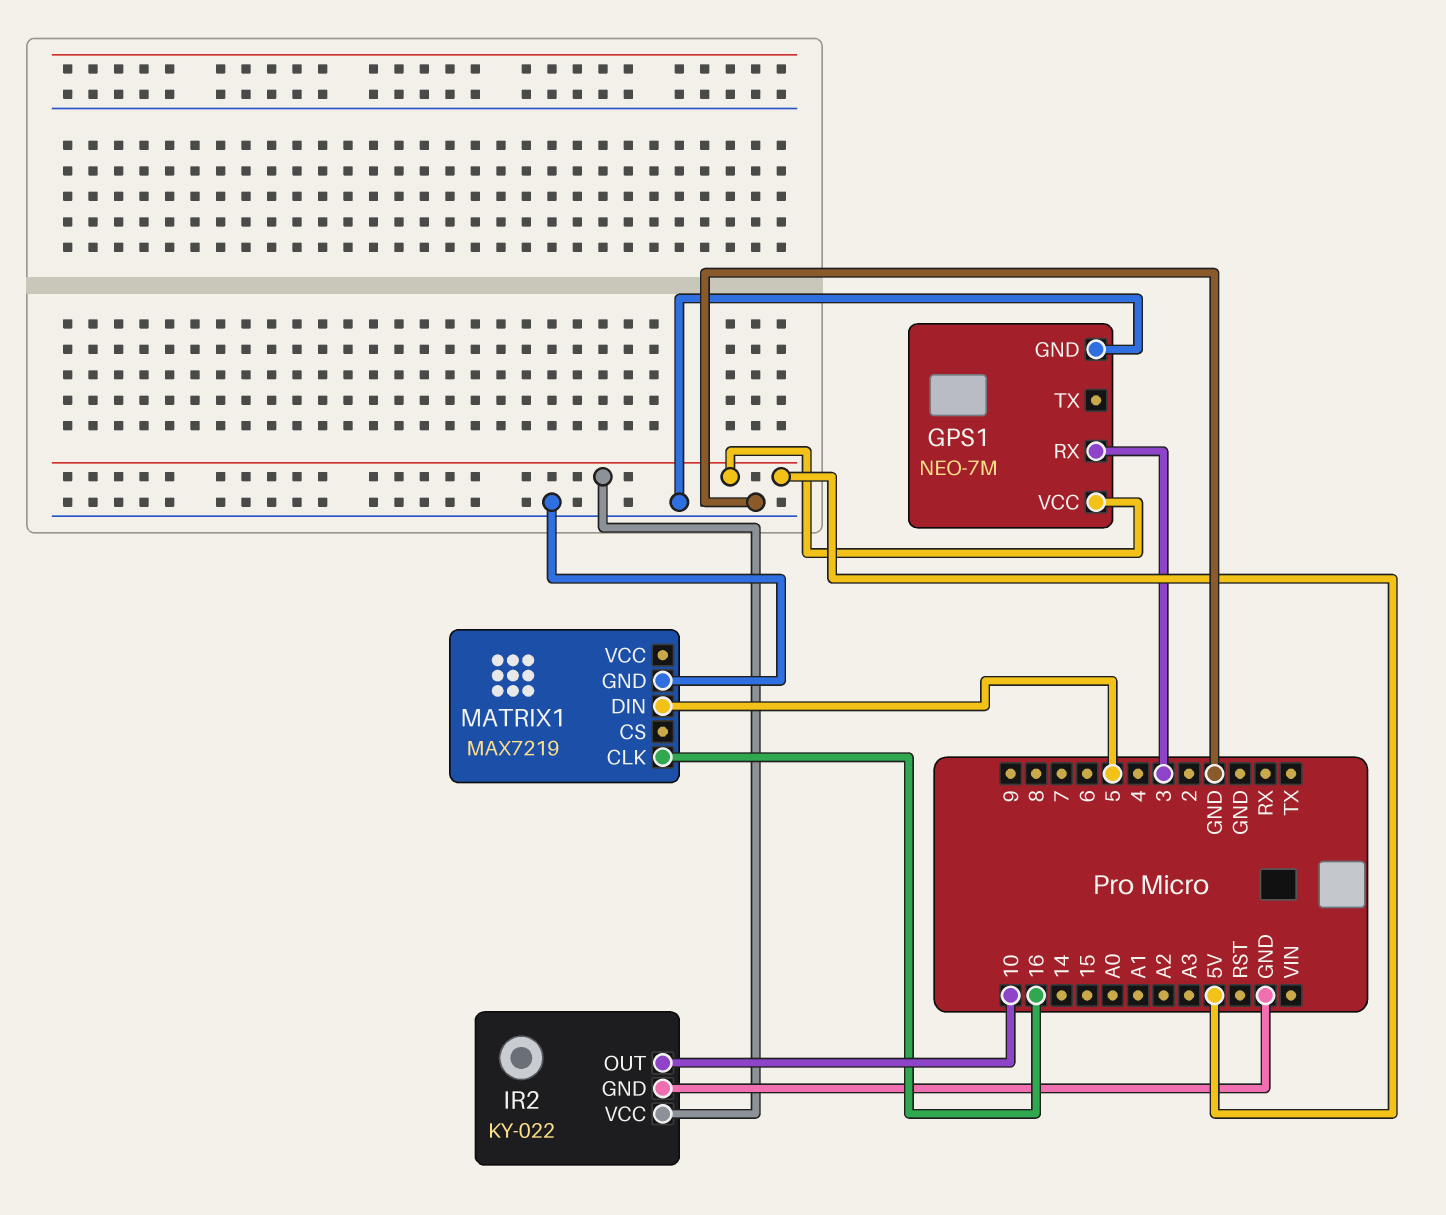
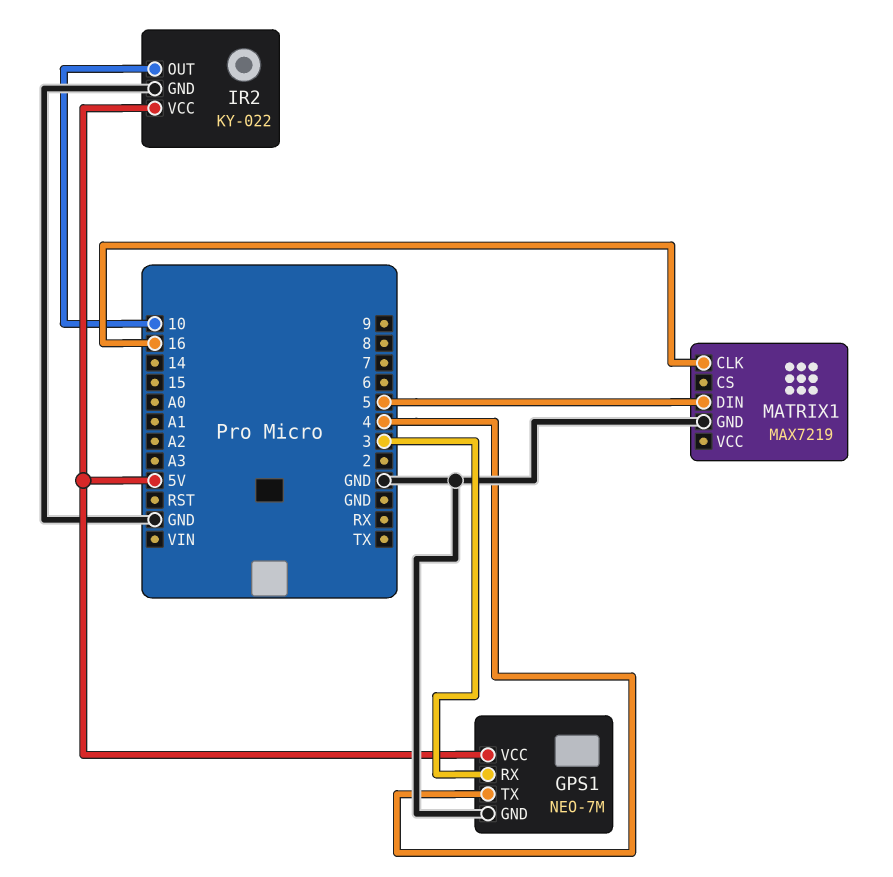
GPS1 pin TX: none -> 4

